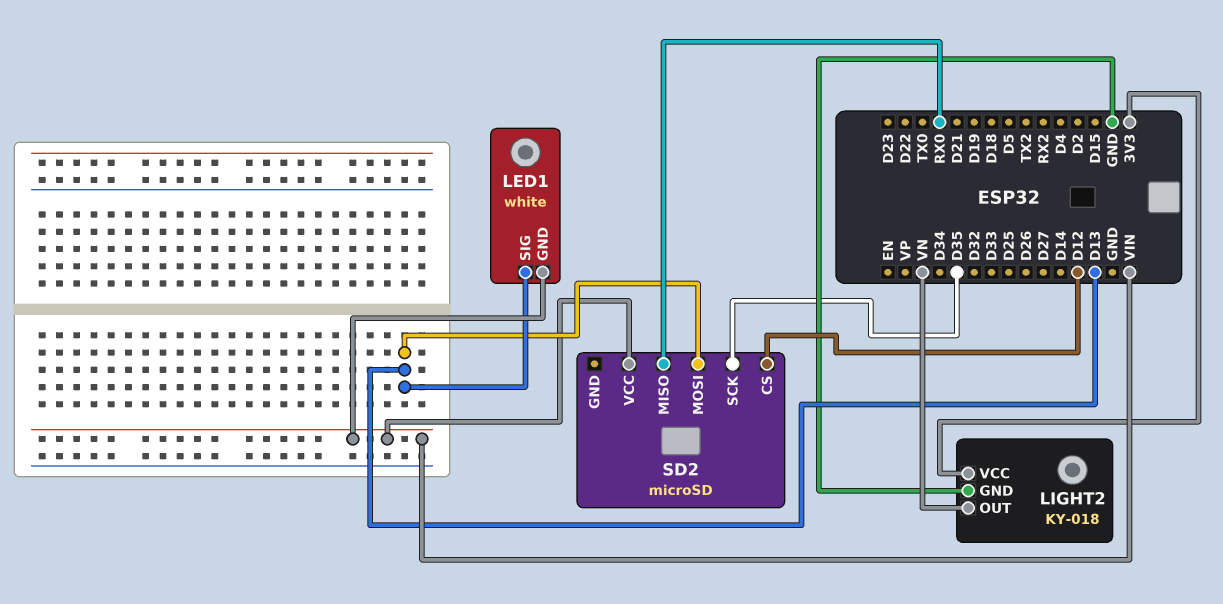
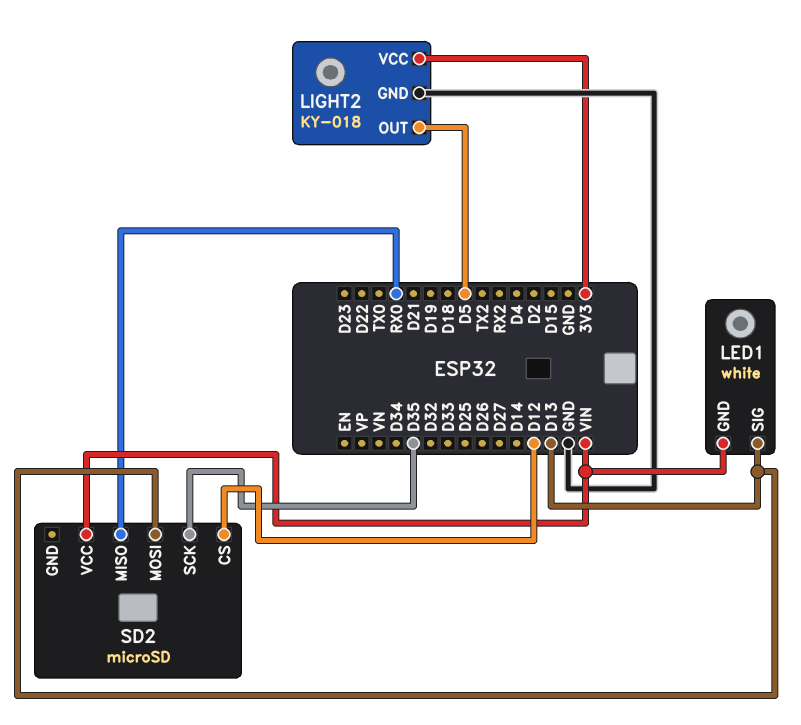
LIGHT2 pin OUT: VN -> D5

